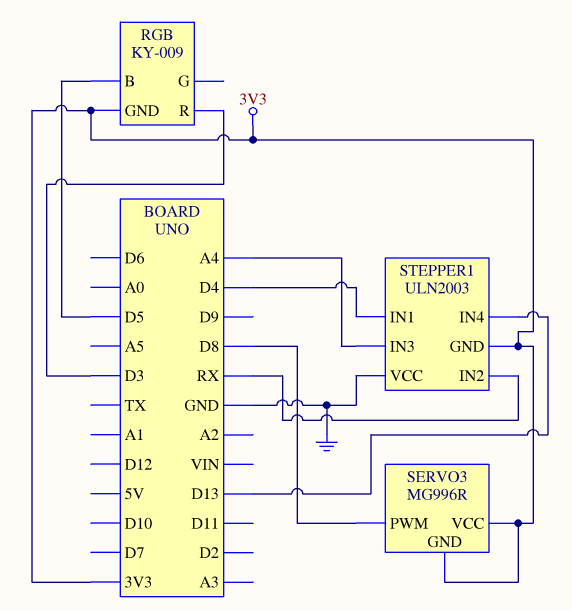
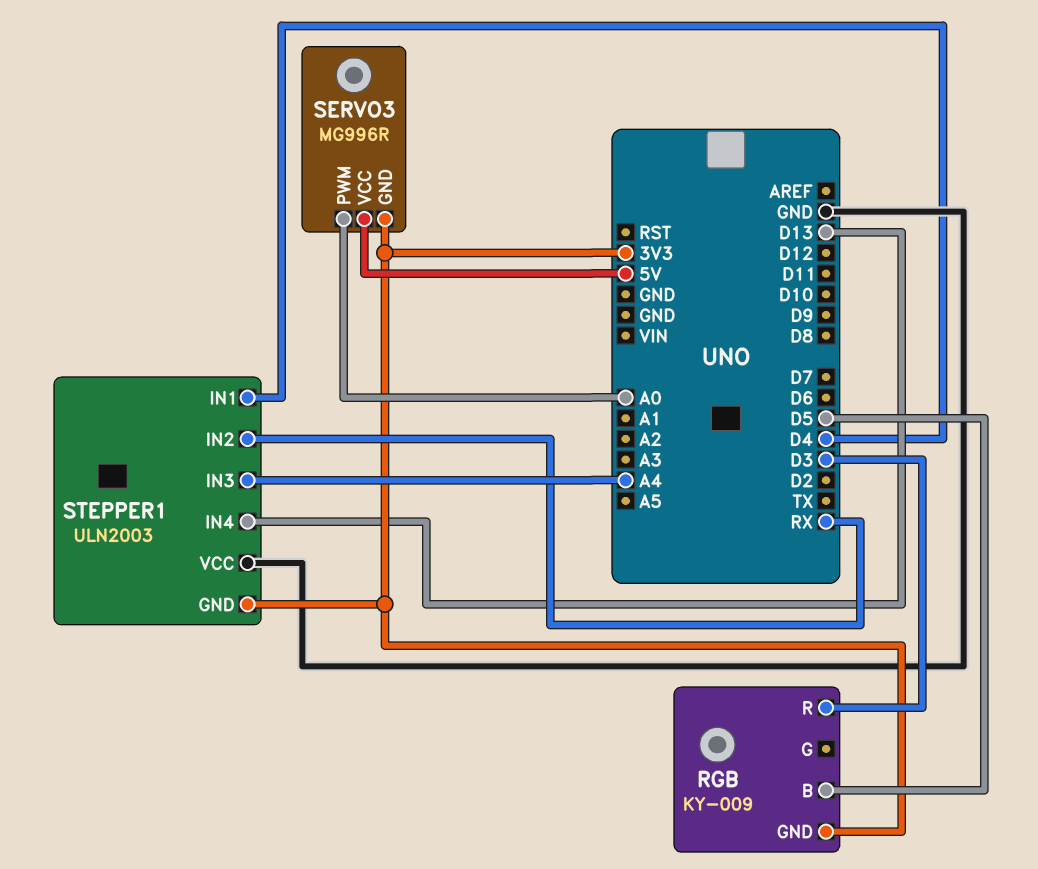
SERVO3 pin PWM: D8 -> A0
SERVO3 pin VCC: 3V3 -> 5V

